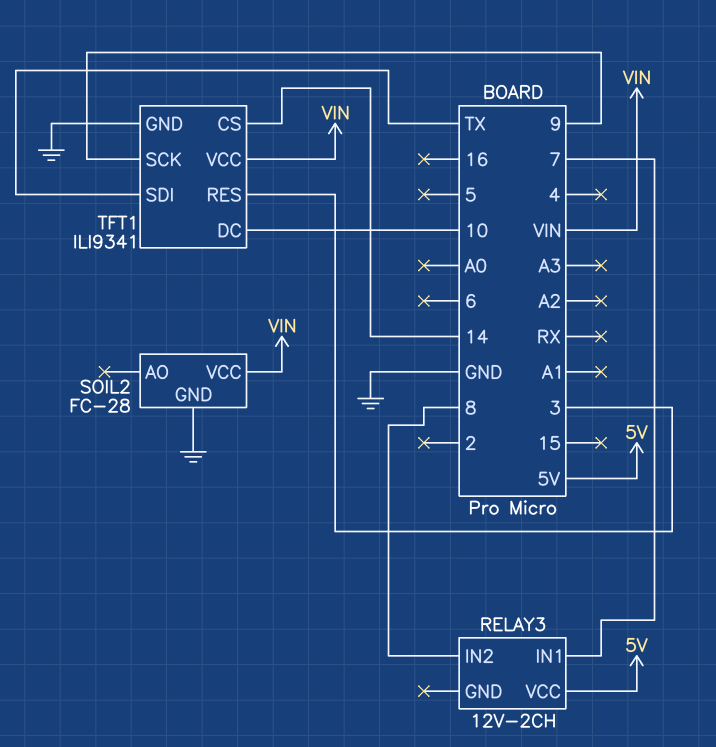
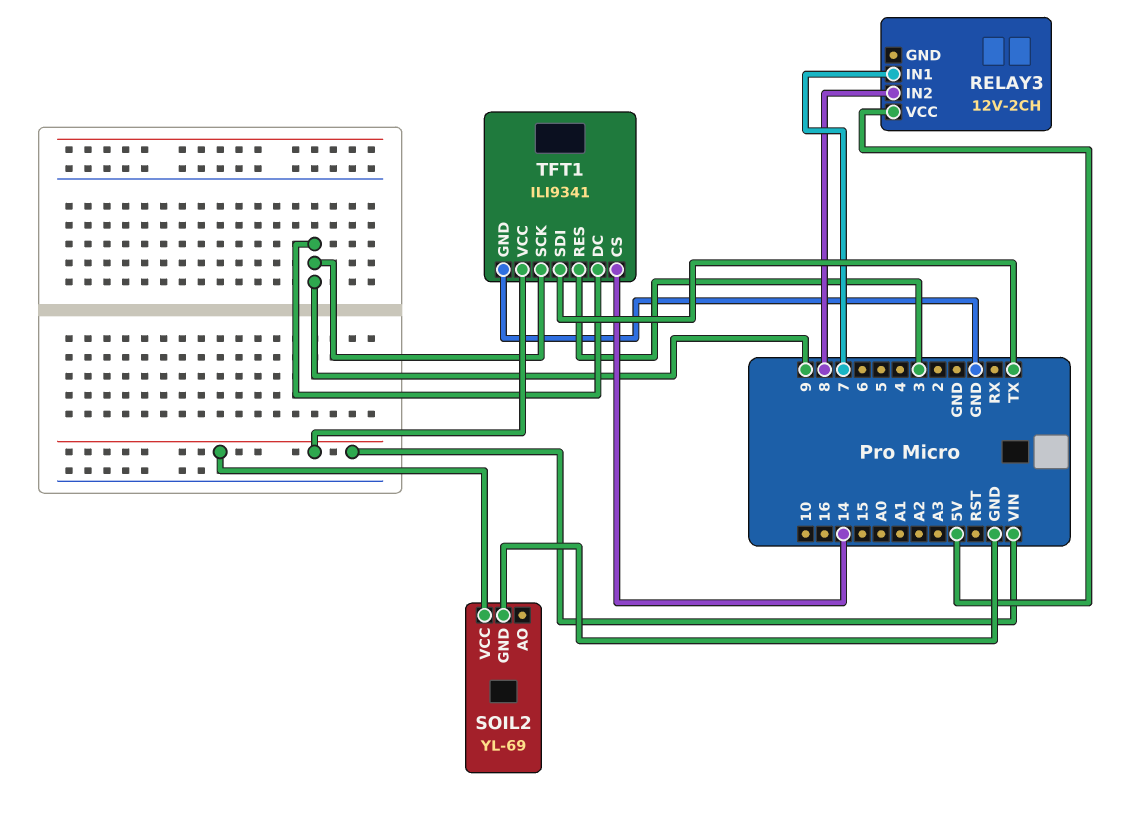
SOIL2: FC-28 -> YL-69
TFT1 pin DC: 10 -> 9

